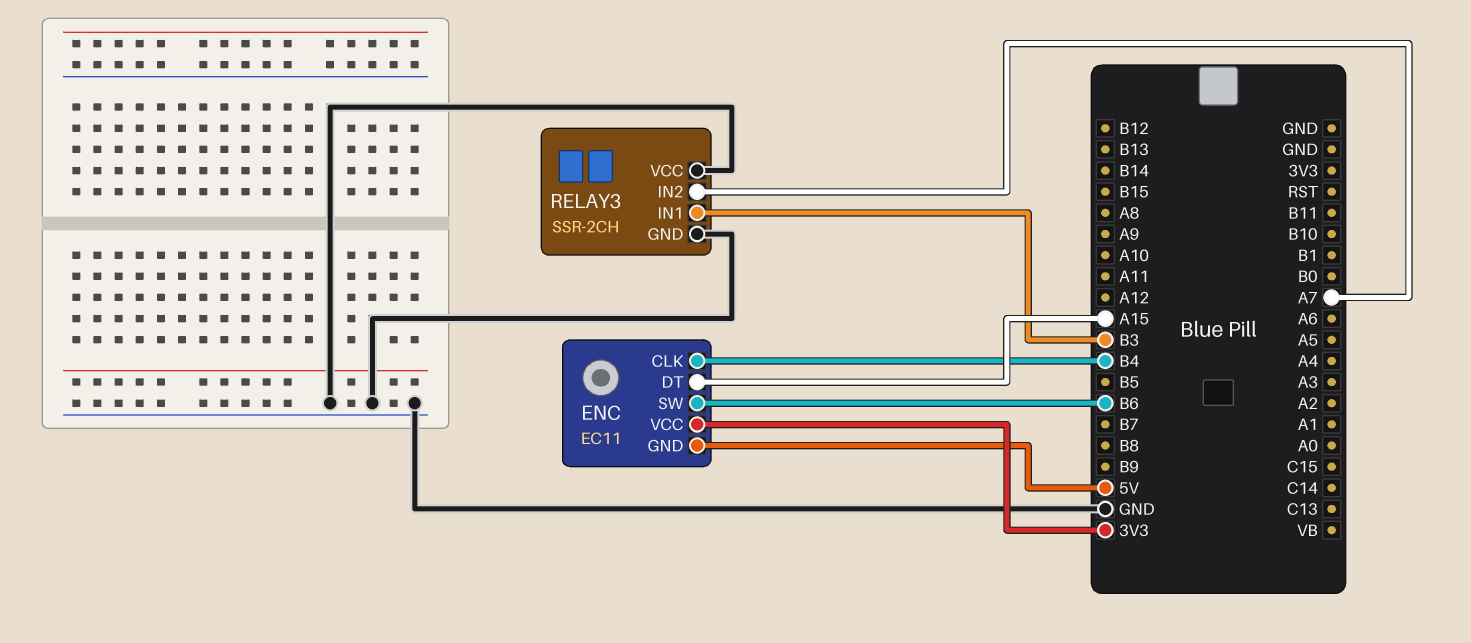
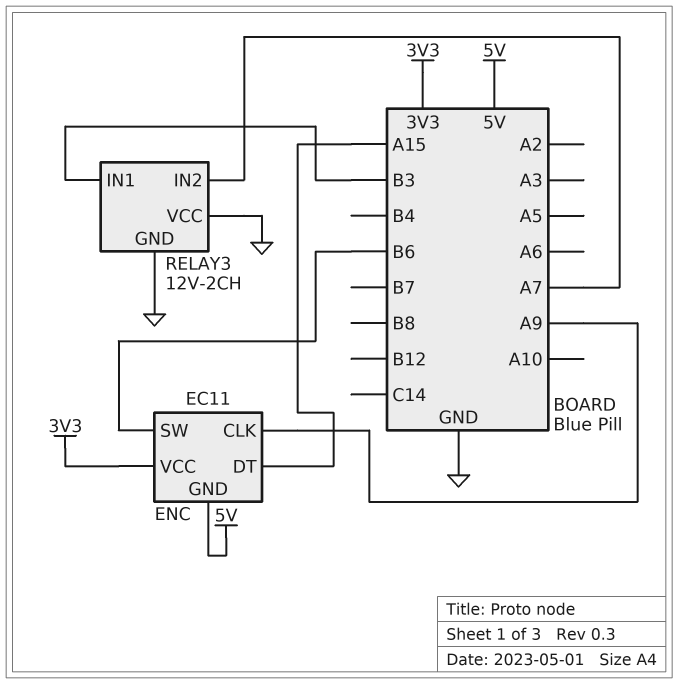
ENC pin CLK: B4 -> A9
RELAY3: SSR-2CH -> 12V-2CH

